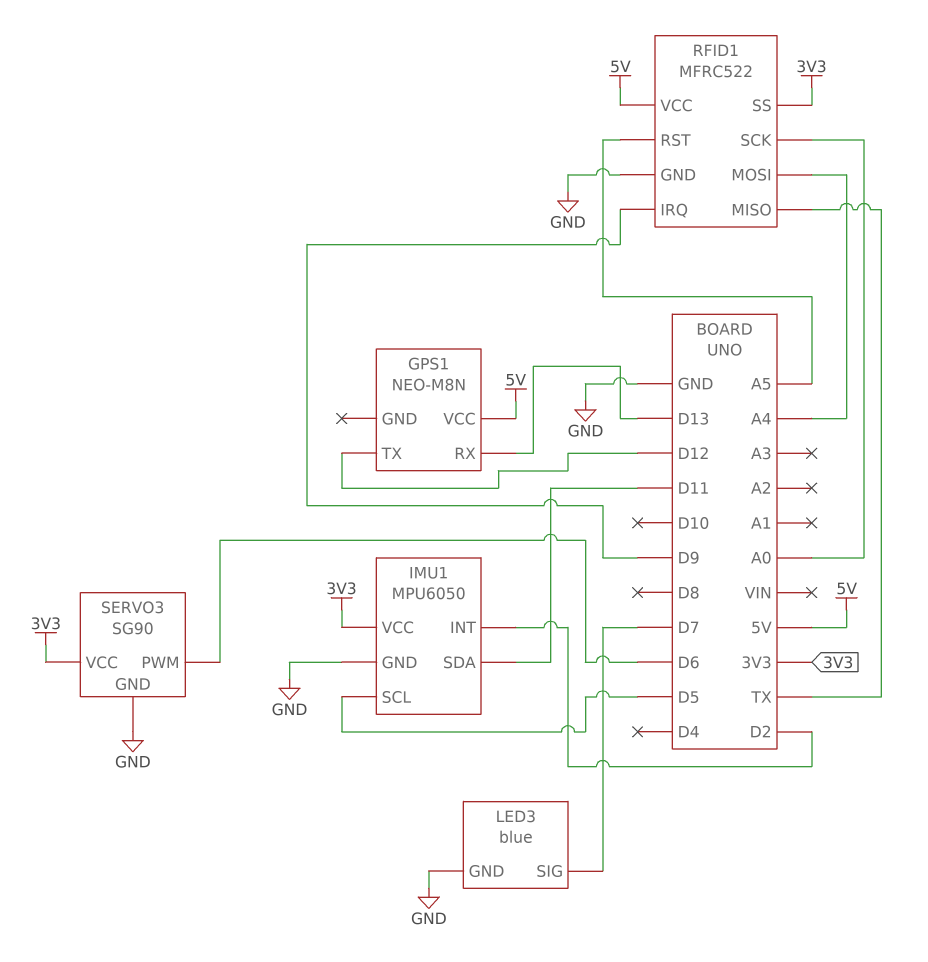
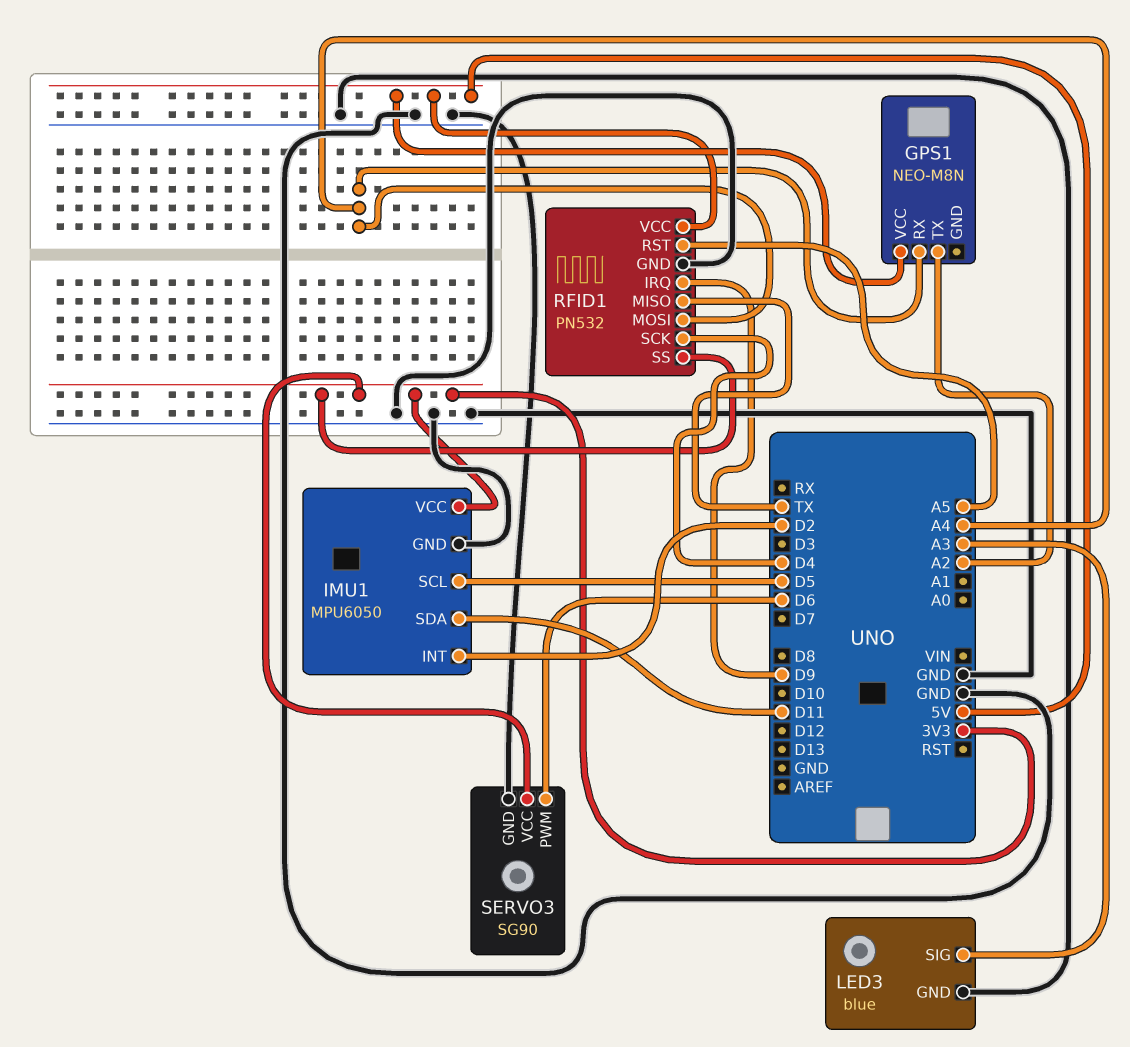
GPS1 pin RX: D13 -> A4
GPS1 pin TX: D12 -> A2
LED3 pin SIG: D7 -> A3
RFID1: MFRC522 -> PN532
RFID1 pin SCK: A0 -> D4

